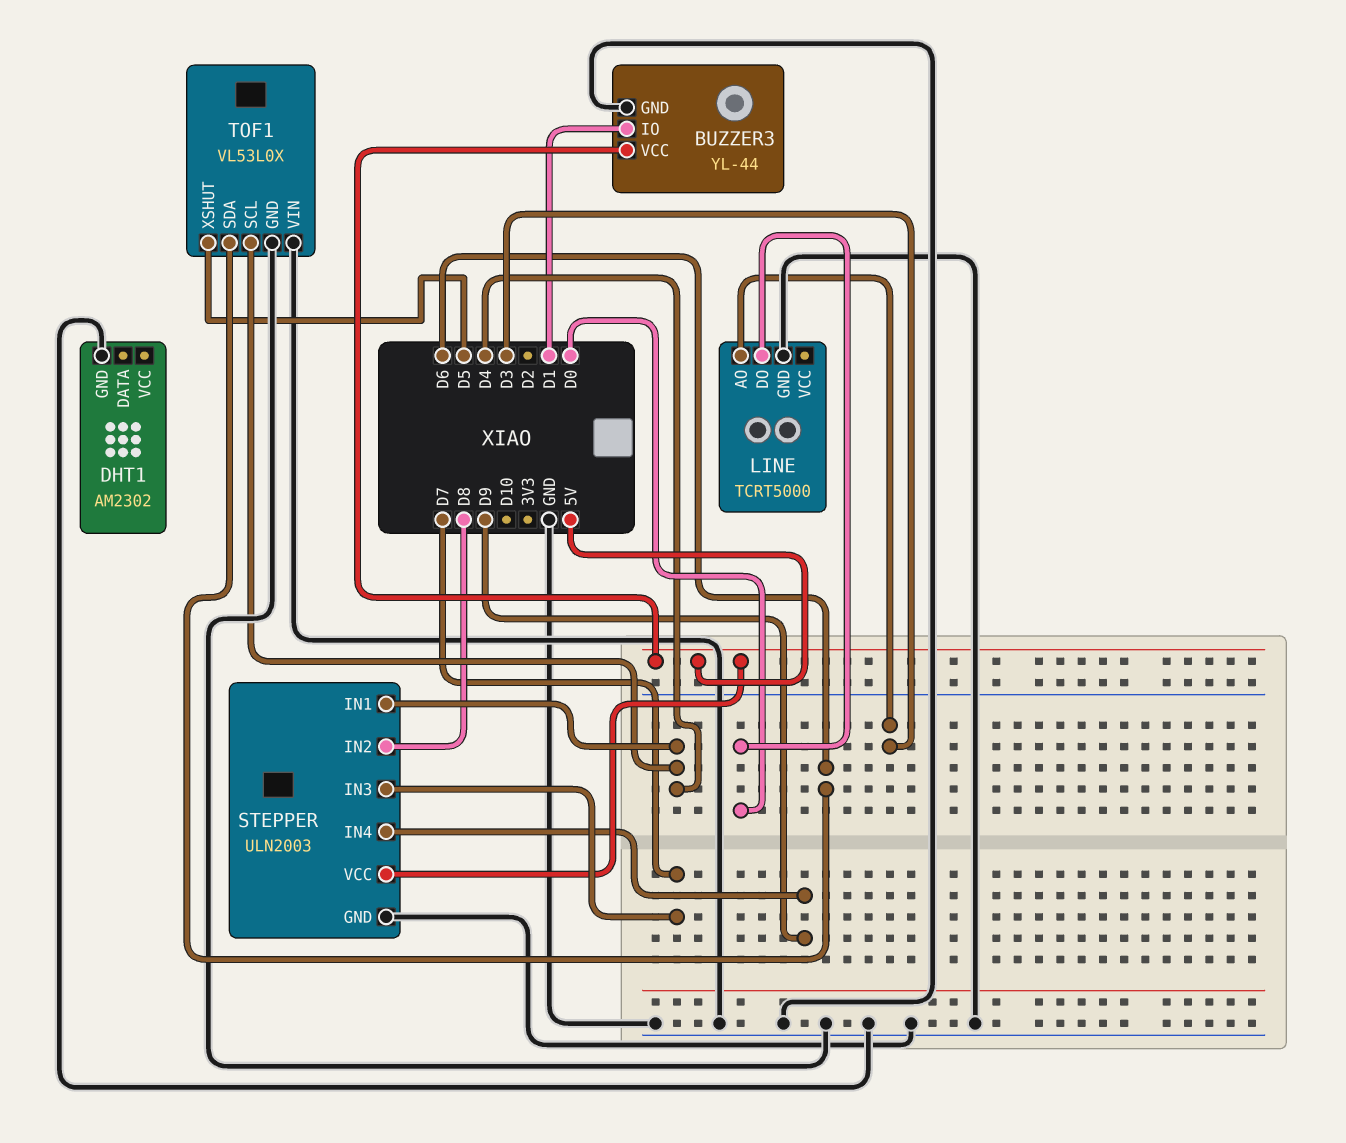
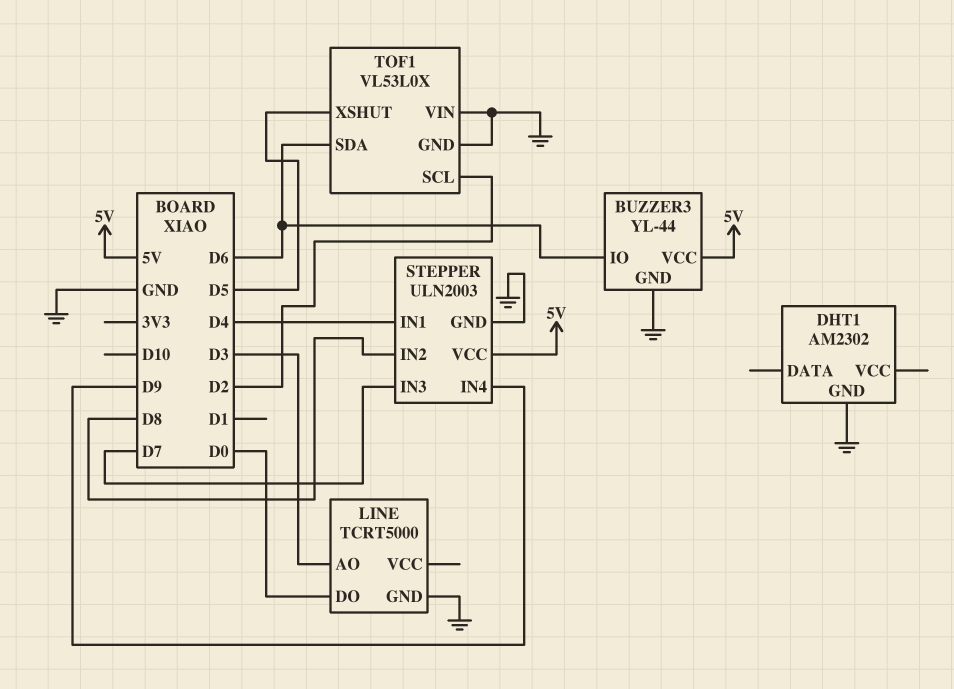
BUZZER3 pin IO: D1 -> D6
TOF1 pin SCL: D4 -> D2

